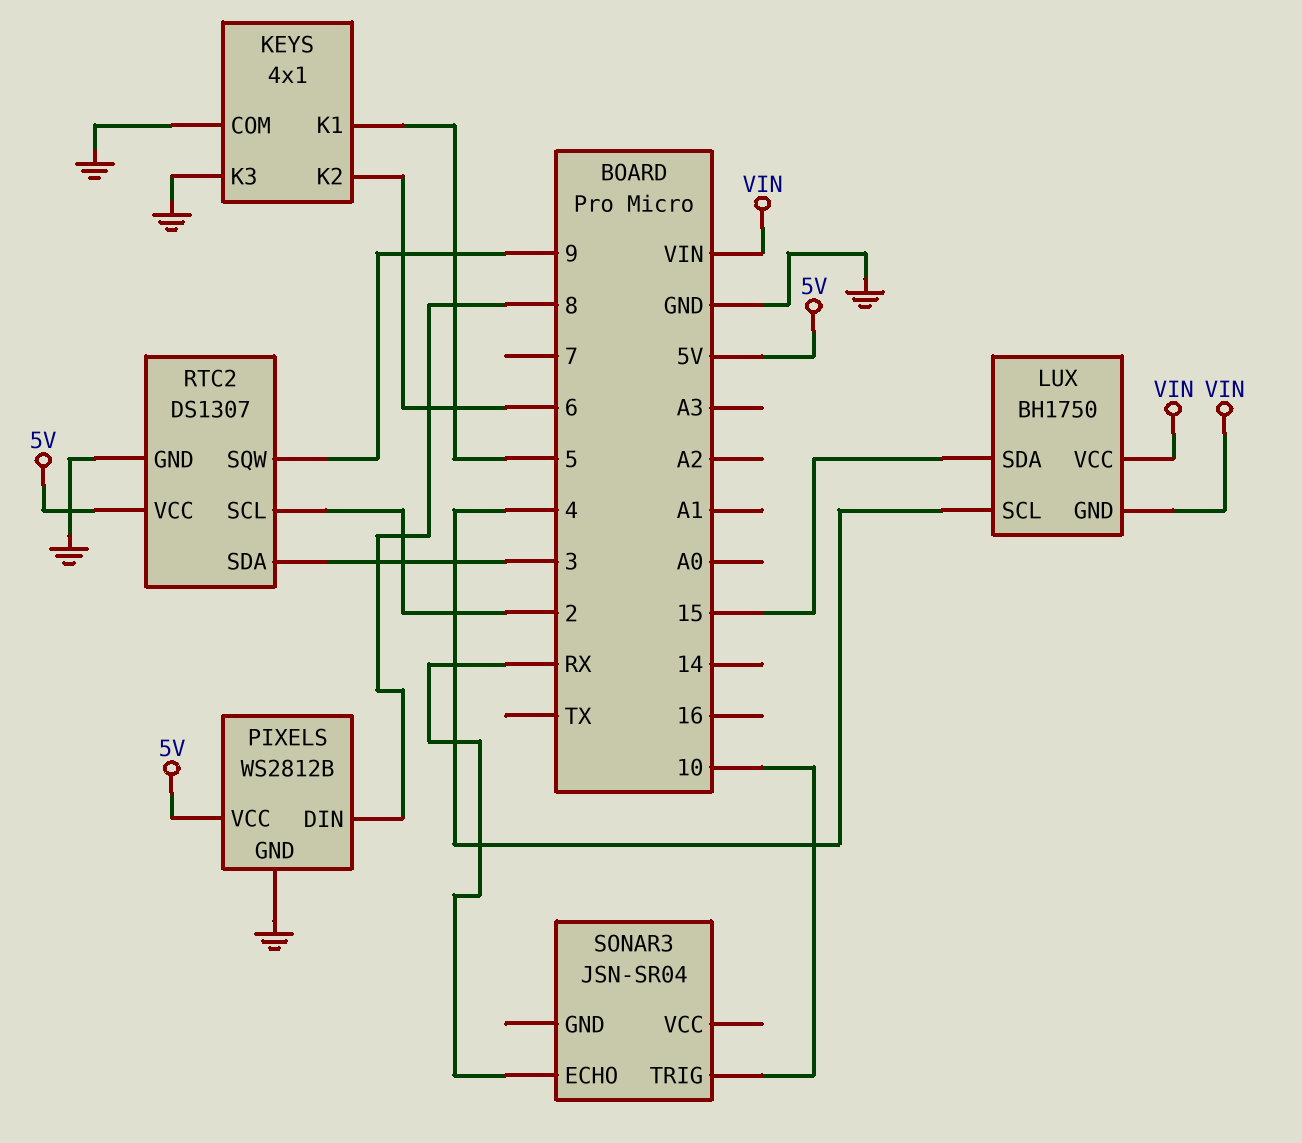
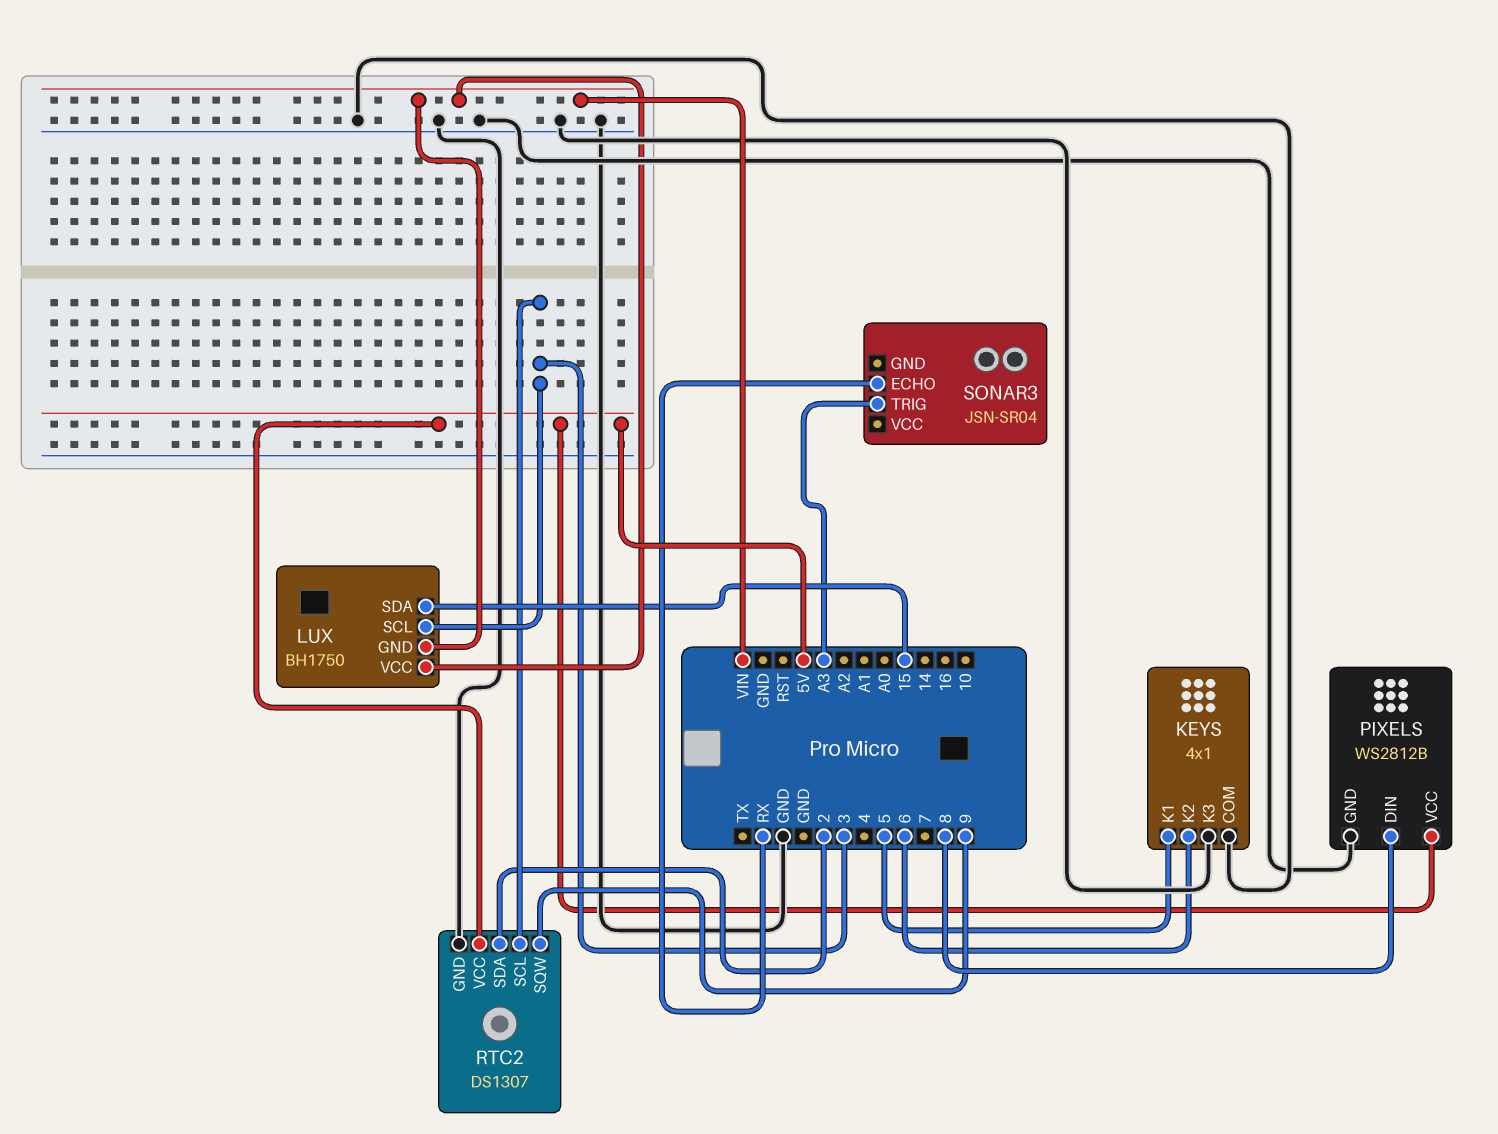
LUX pin SCL: 4 -> 3
RTC2 pin SCL: 2 -> 3
RTC2 pin SDA: 3 -> 2
SONAR3 pin TRIG: 10 -> A3

